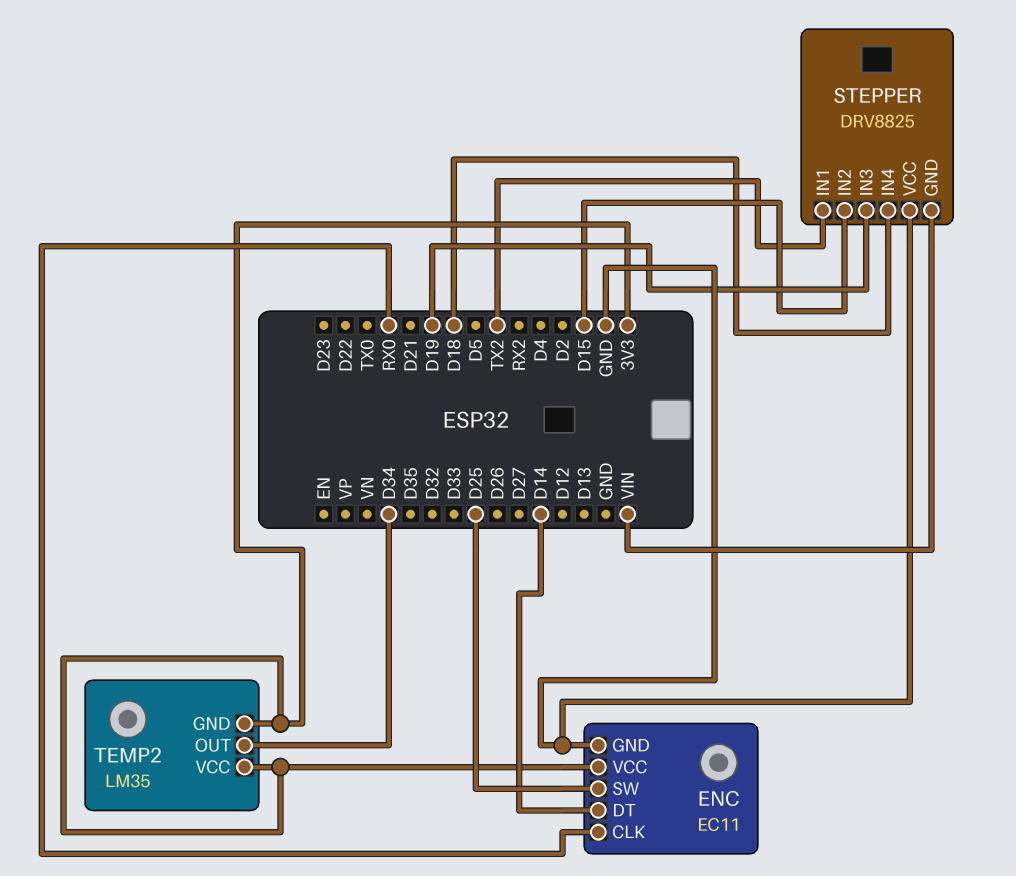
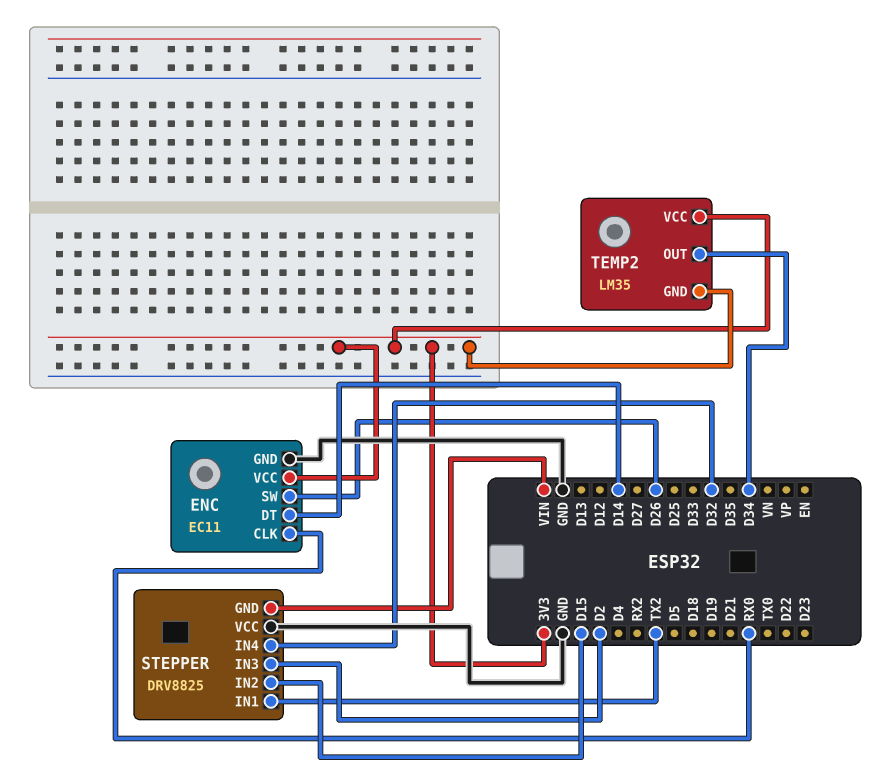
ENC pin SW: D25 -> D26
STEPPER pin IN3: D19 -> D2
STEPPER pin IN4: D18 -> D32

